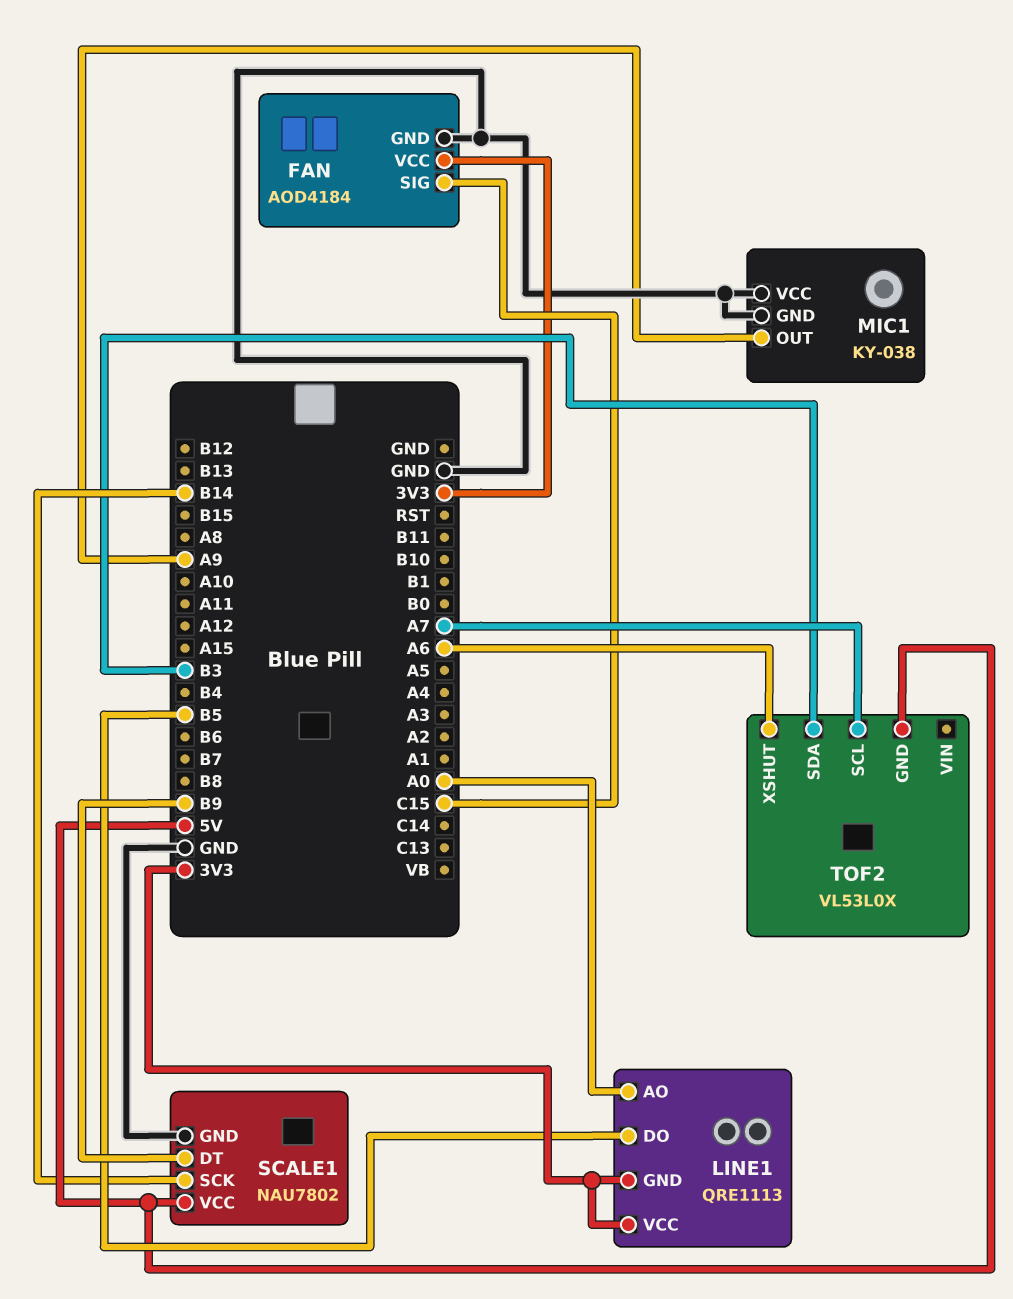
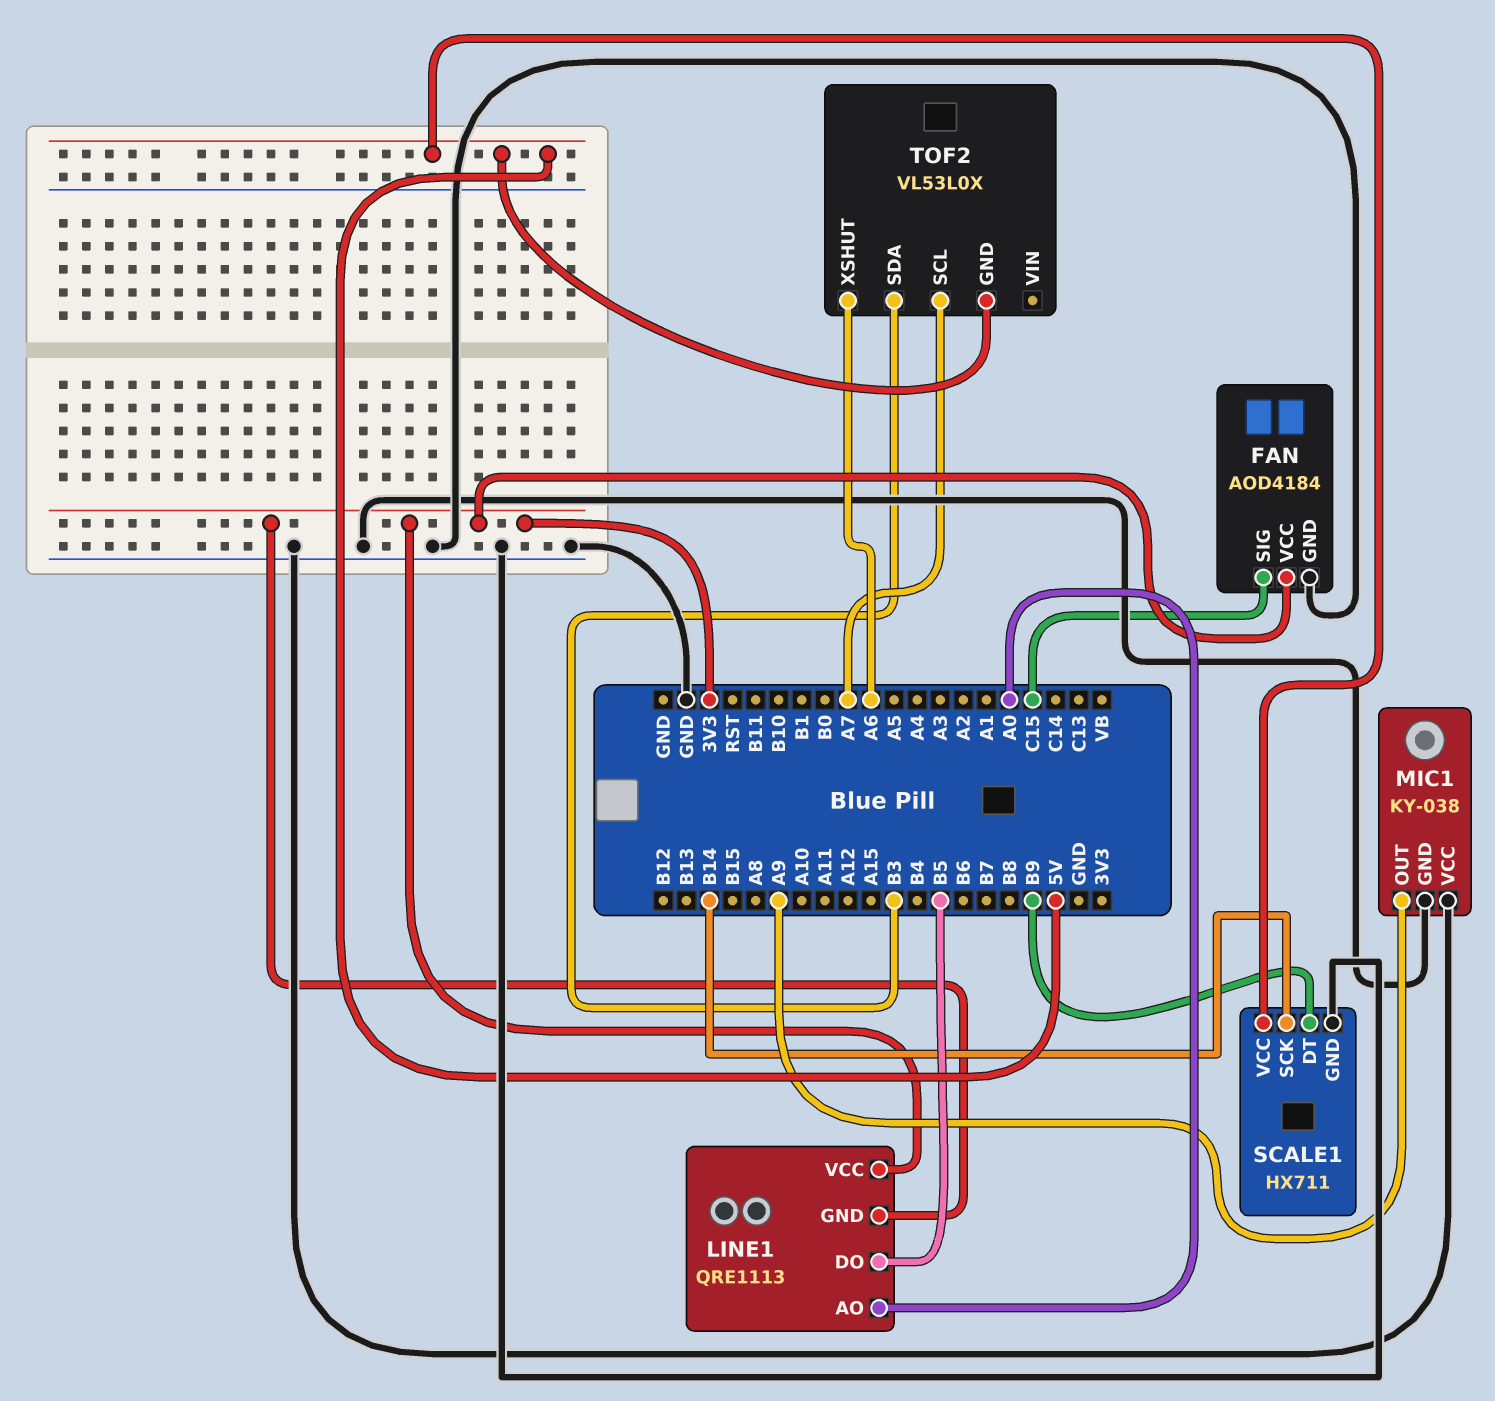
SCALE1: NAU7802 -> HX711

